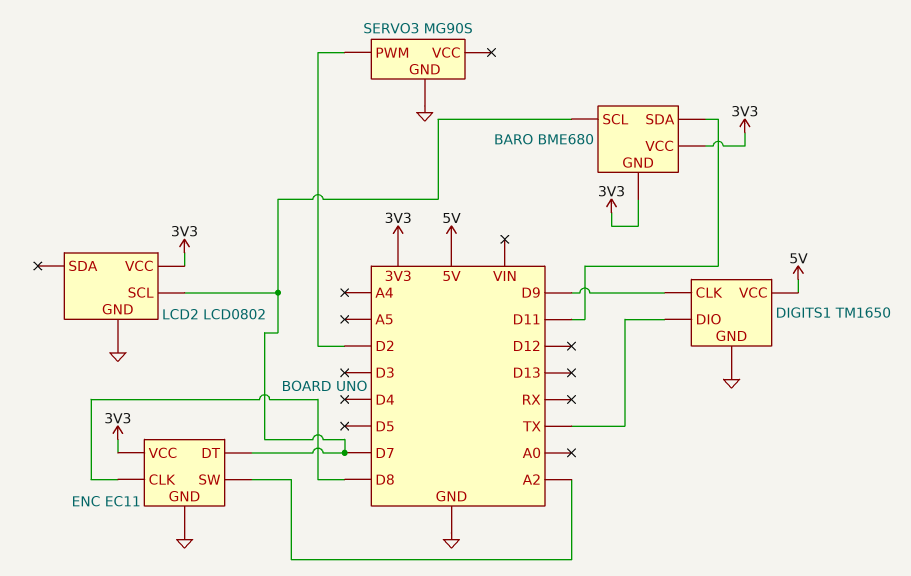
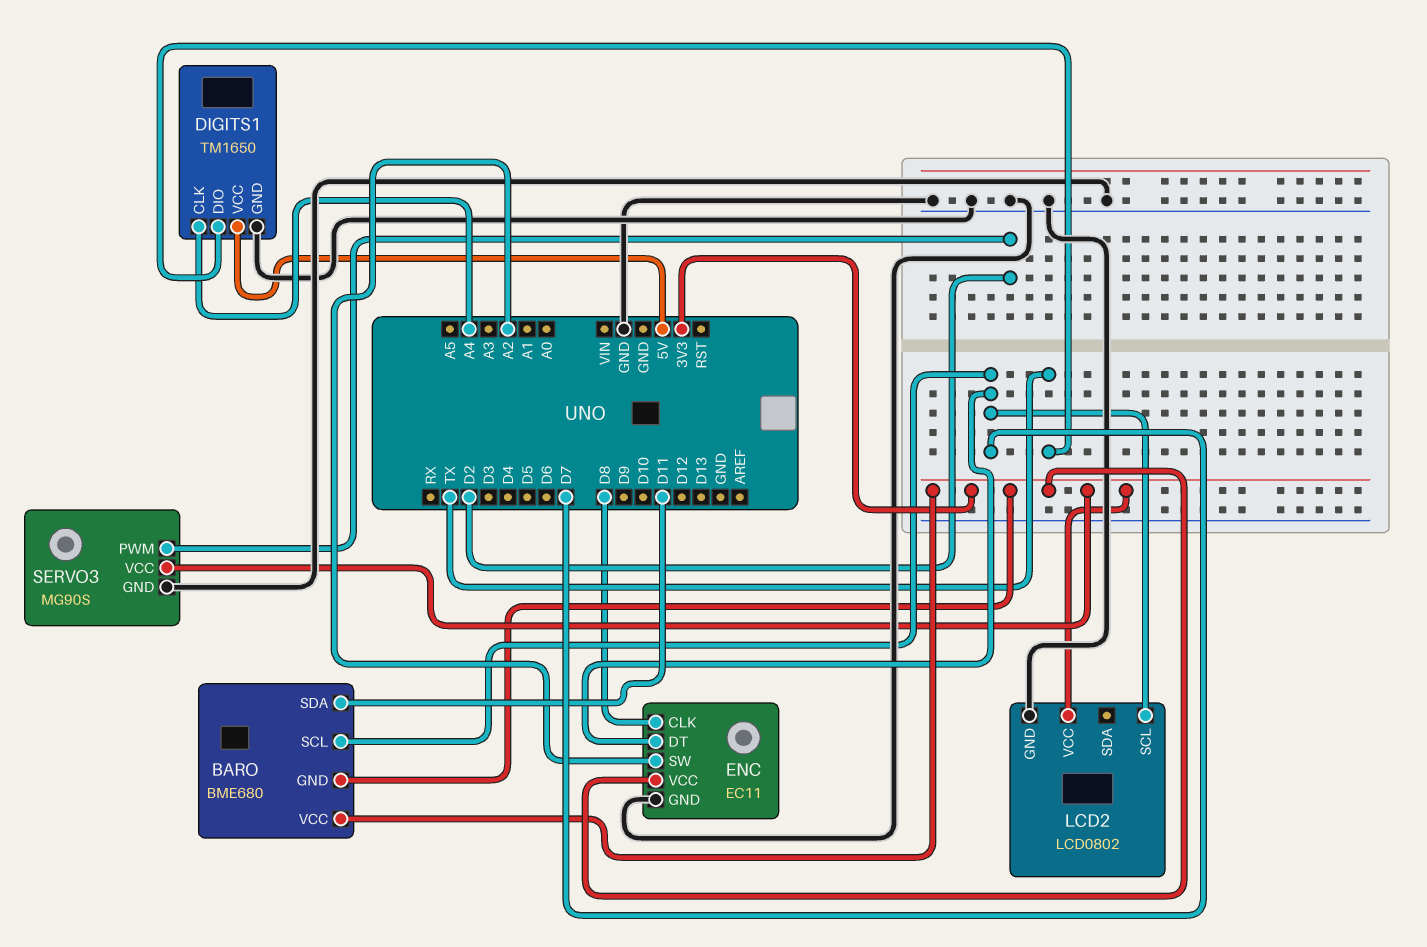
DIGITS1 pin CLK: D9 -> A4
SERVO3 pin VCC: none -> 3V3

